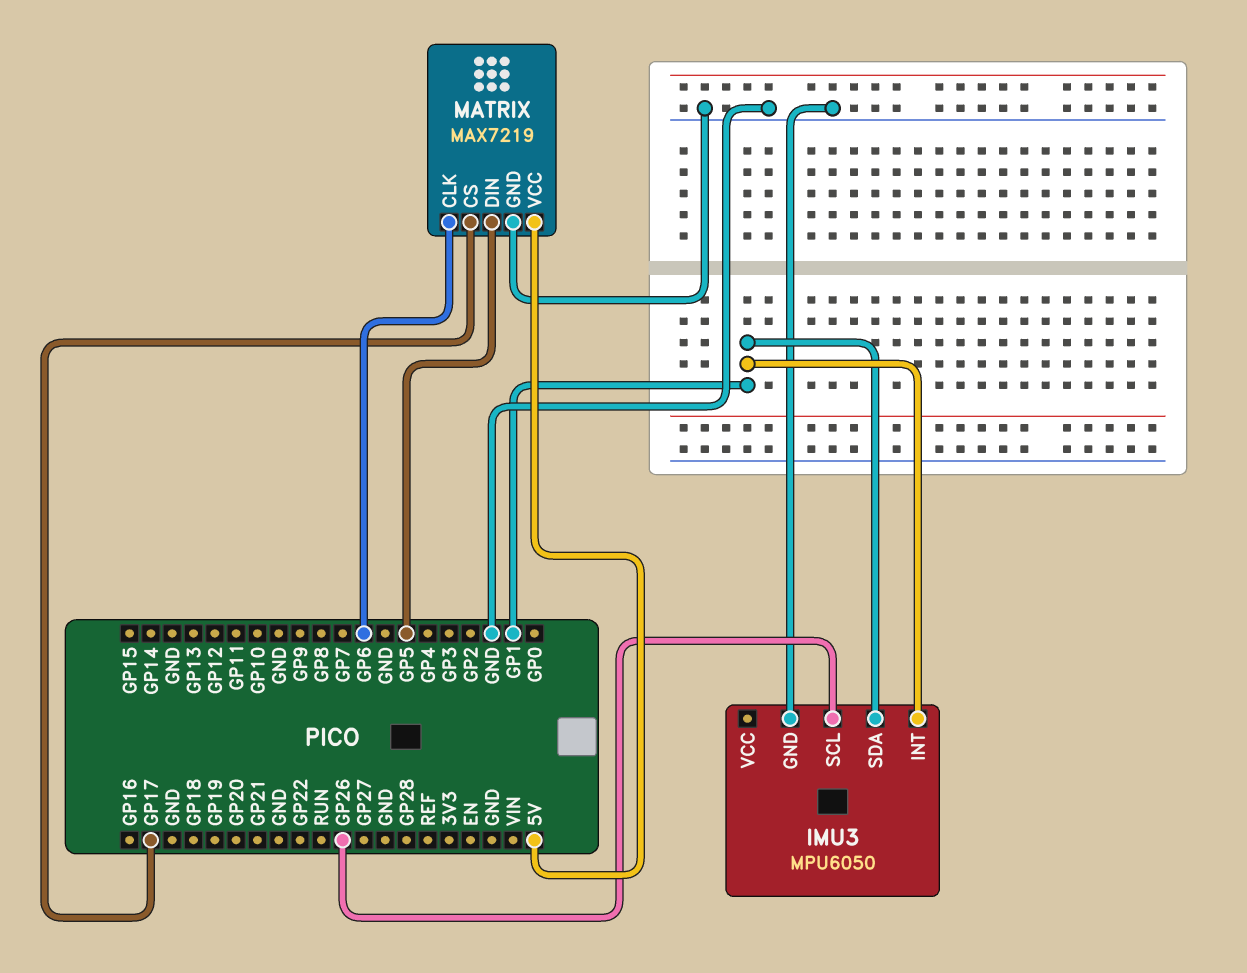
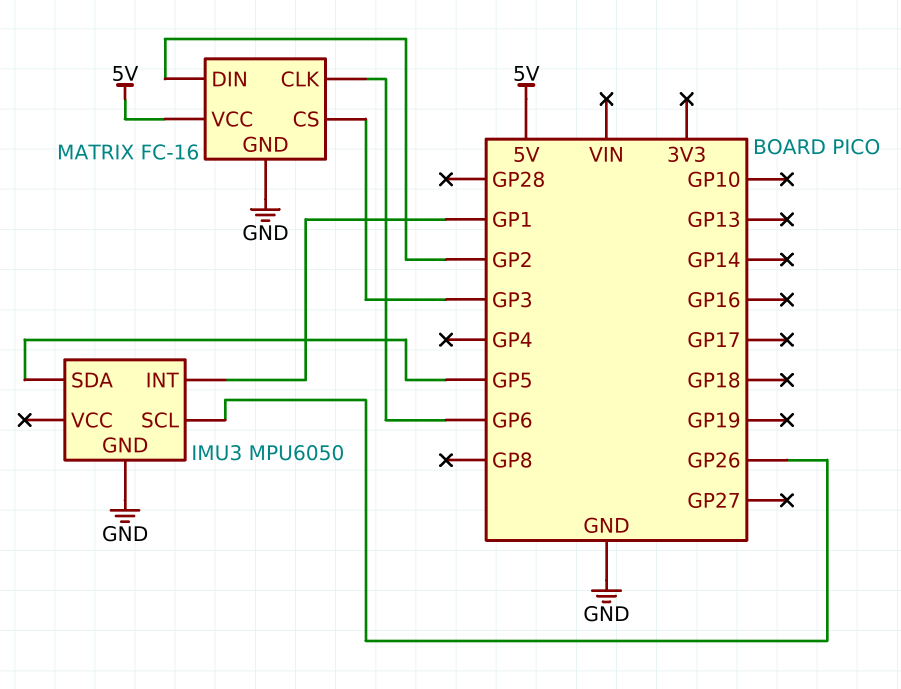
IMU3 pin SDA: GP1 -> GP5
MATRIX: MAX7219 -> FC-16
MATRIX pin CS: GP17 -> GP3
MATRIX pin DIN: GP5 -> GP2

